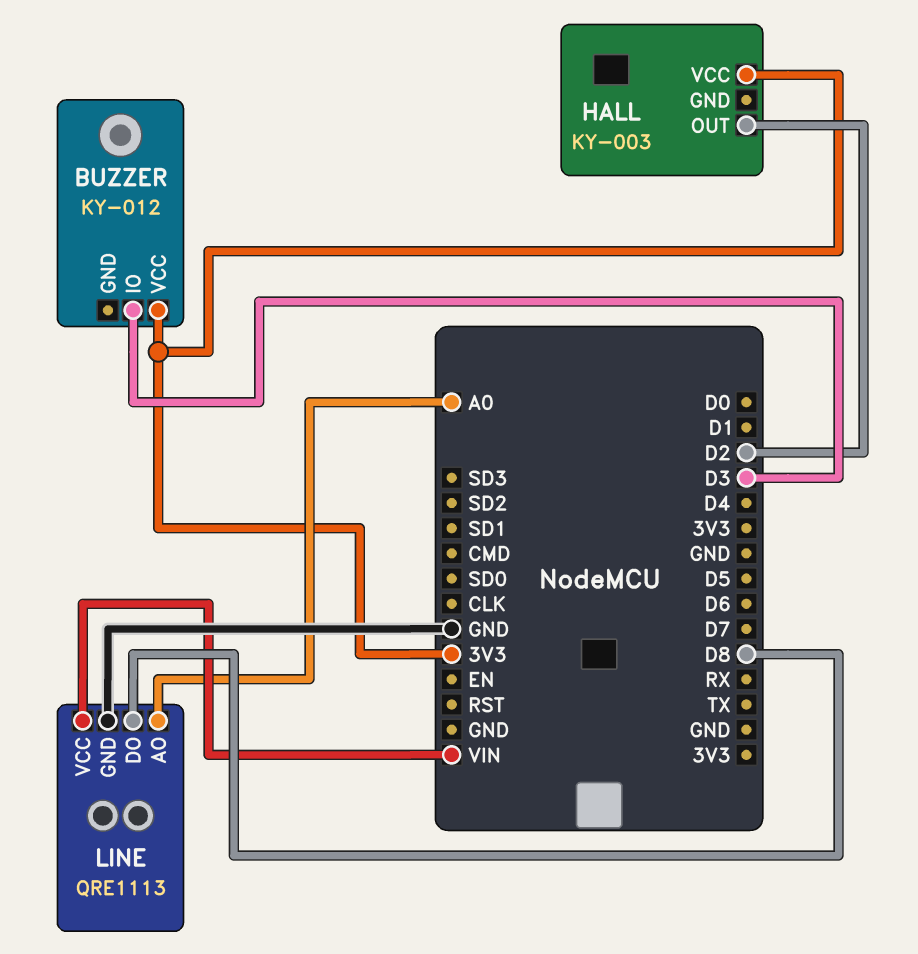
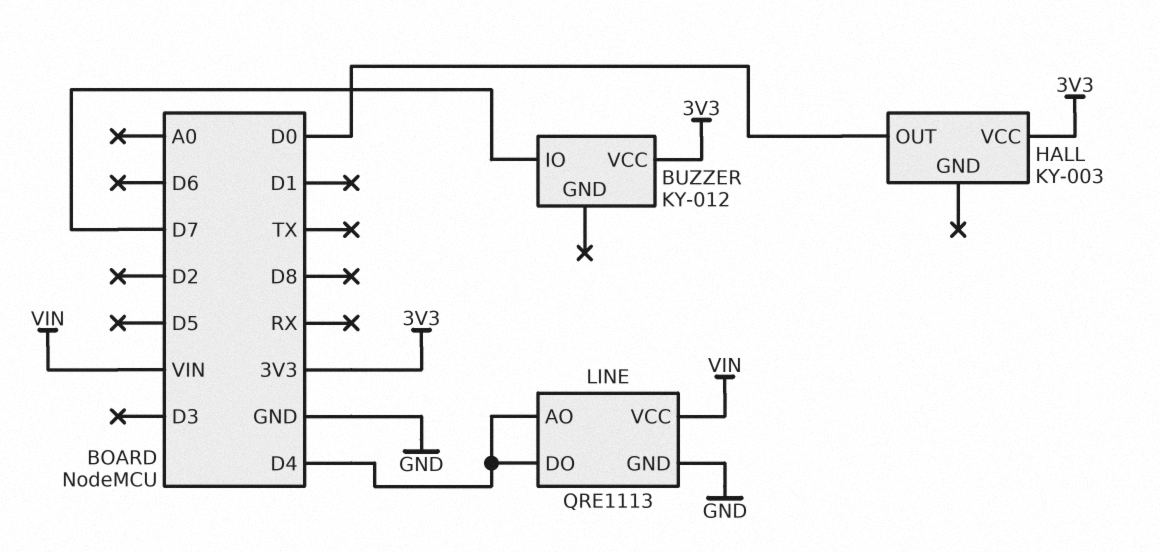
BUZZER pin IO: D3 -> D7
HALL pin OUT: D2 -> D0
LINE pin AO: A0 -> D4
LINE pin DO: D8 -> D4

